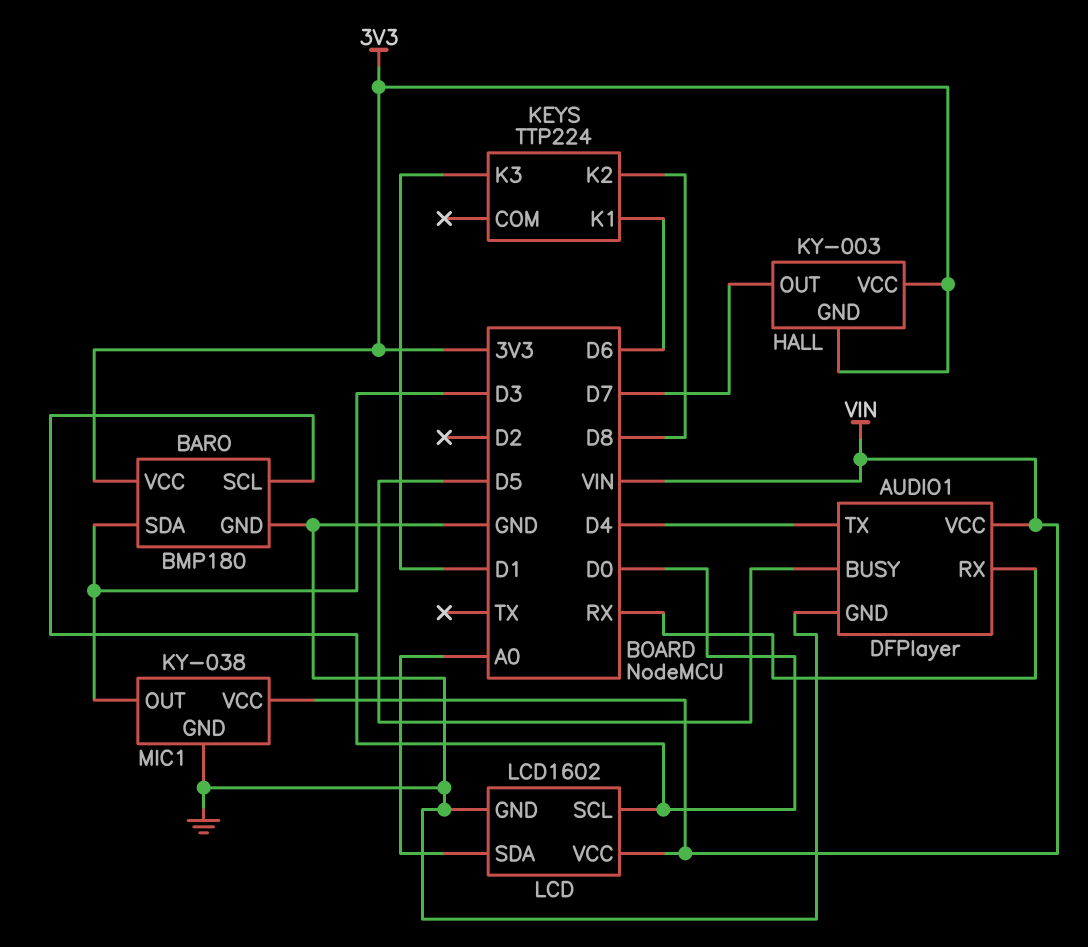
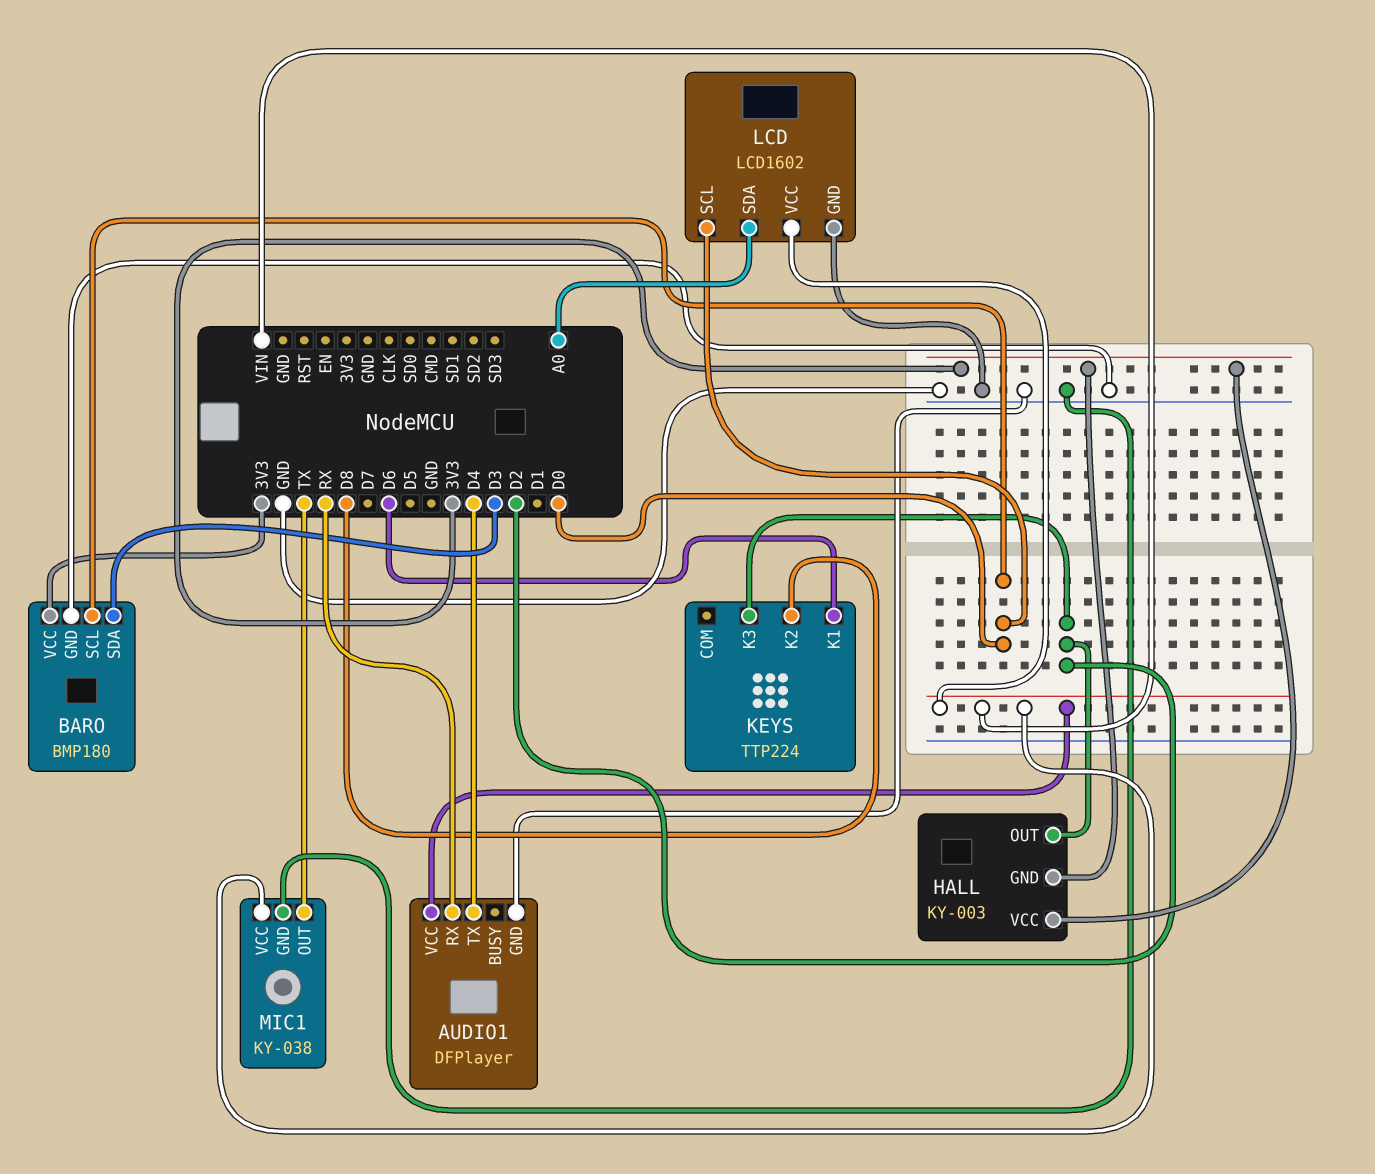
AUDIO1 pin BUSY: D5 -> none
HALL pin OUT: D7 -> D2
KEYS pin K3: D1 -> D2
MIC1 pin OUT: D3 -> TX

